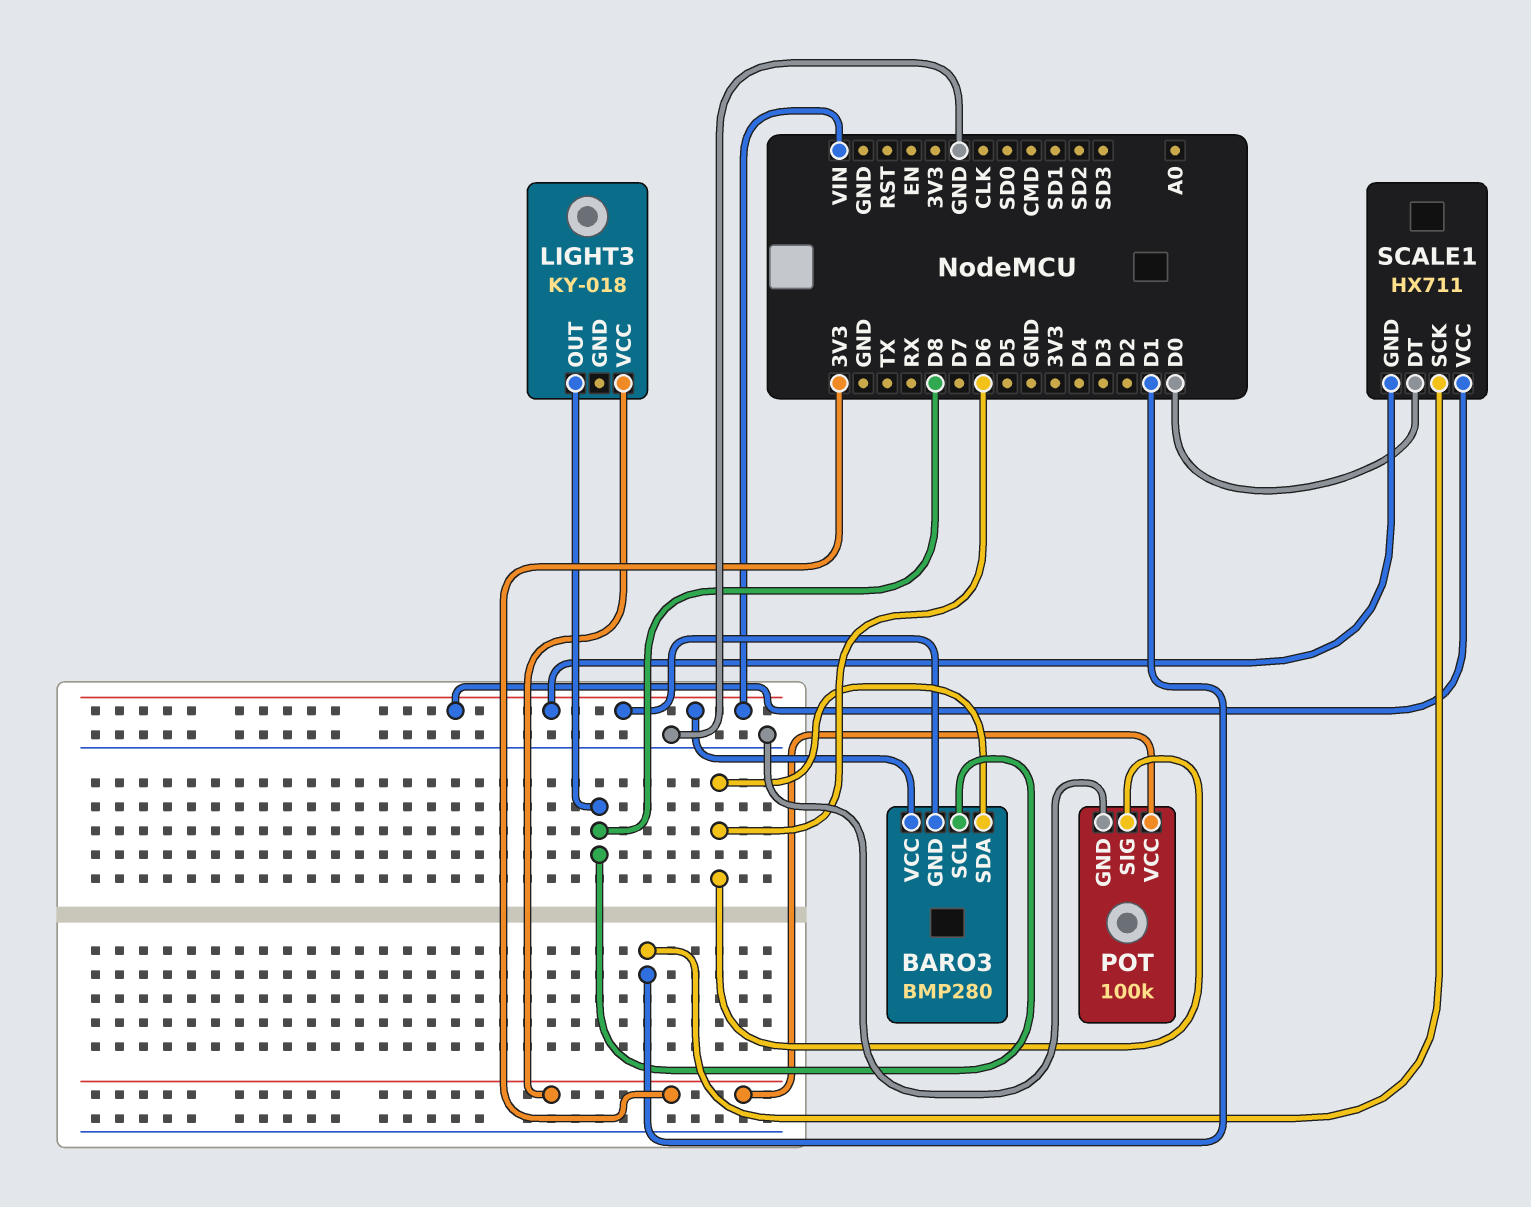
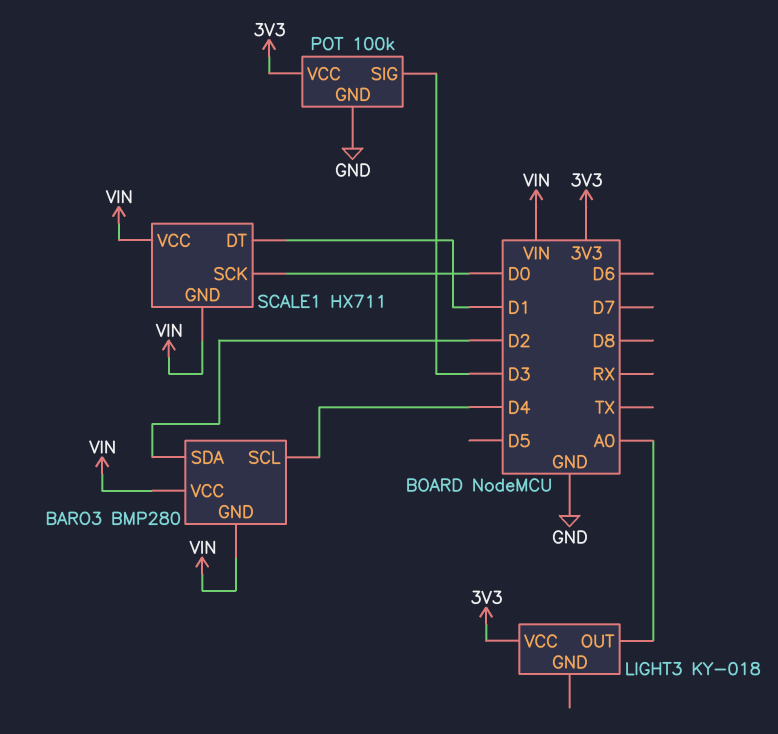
BARO3 pin SCL: D8 -> D4
BARO3 pin SDA: D6 -> D2
LIGHT3 pin OUT: D8 -> A0
POT pin SIG: D6 -> D3
SCALE1 pin DT: D0 -> D1
SCALE1 pin SCK: D1 -> D0

